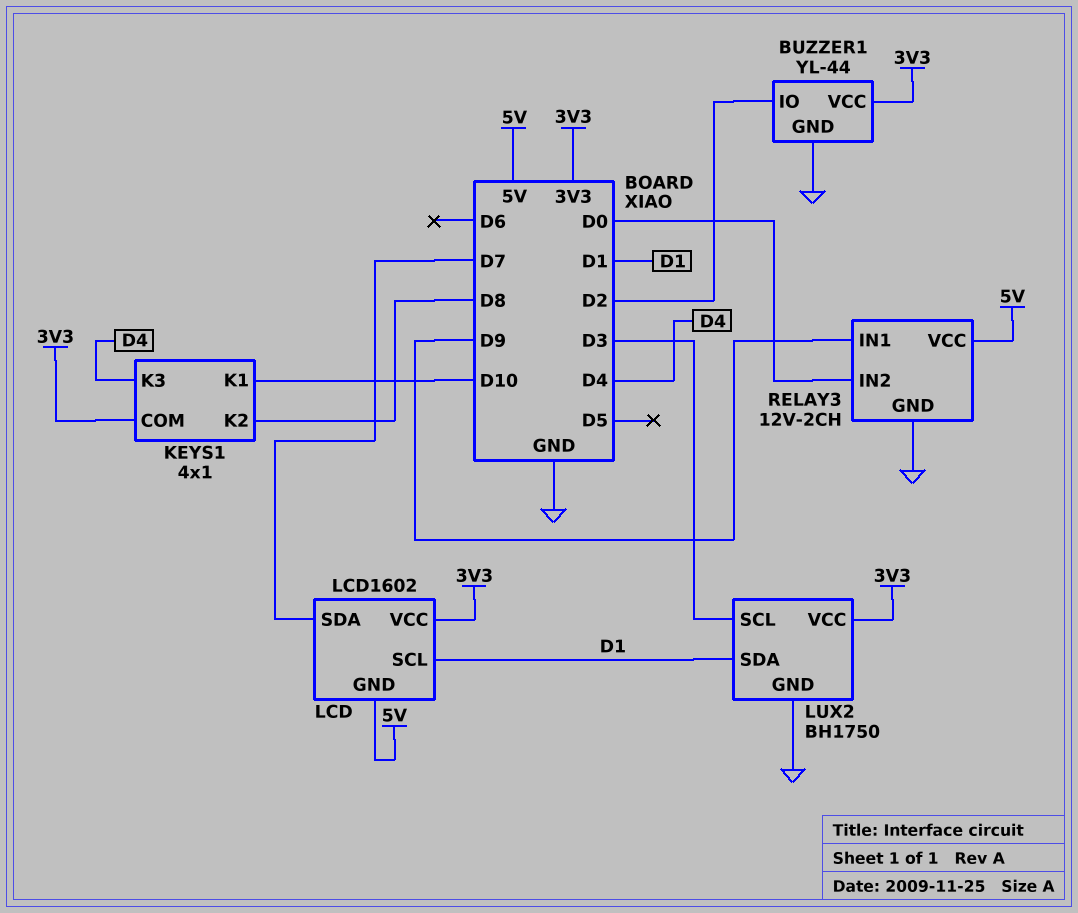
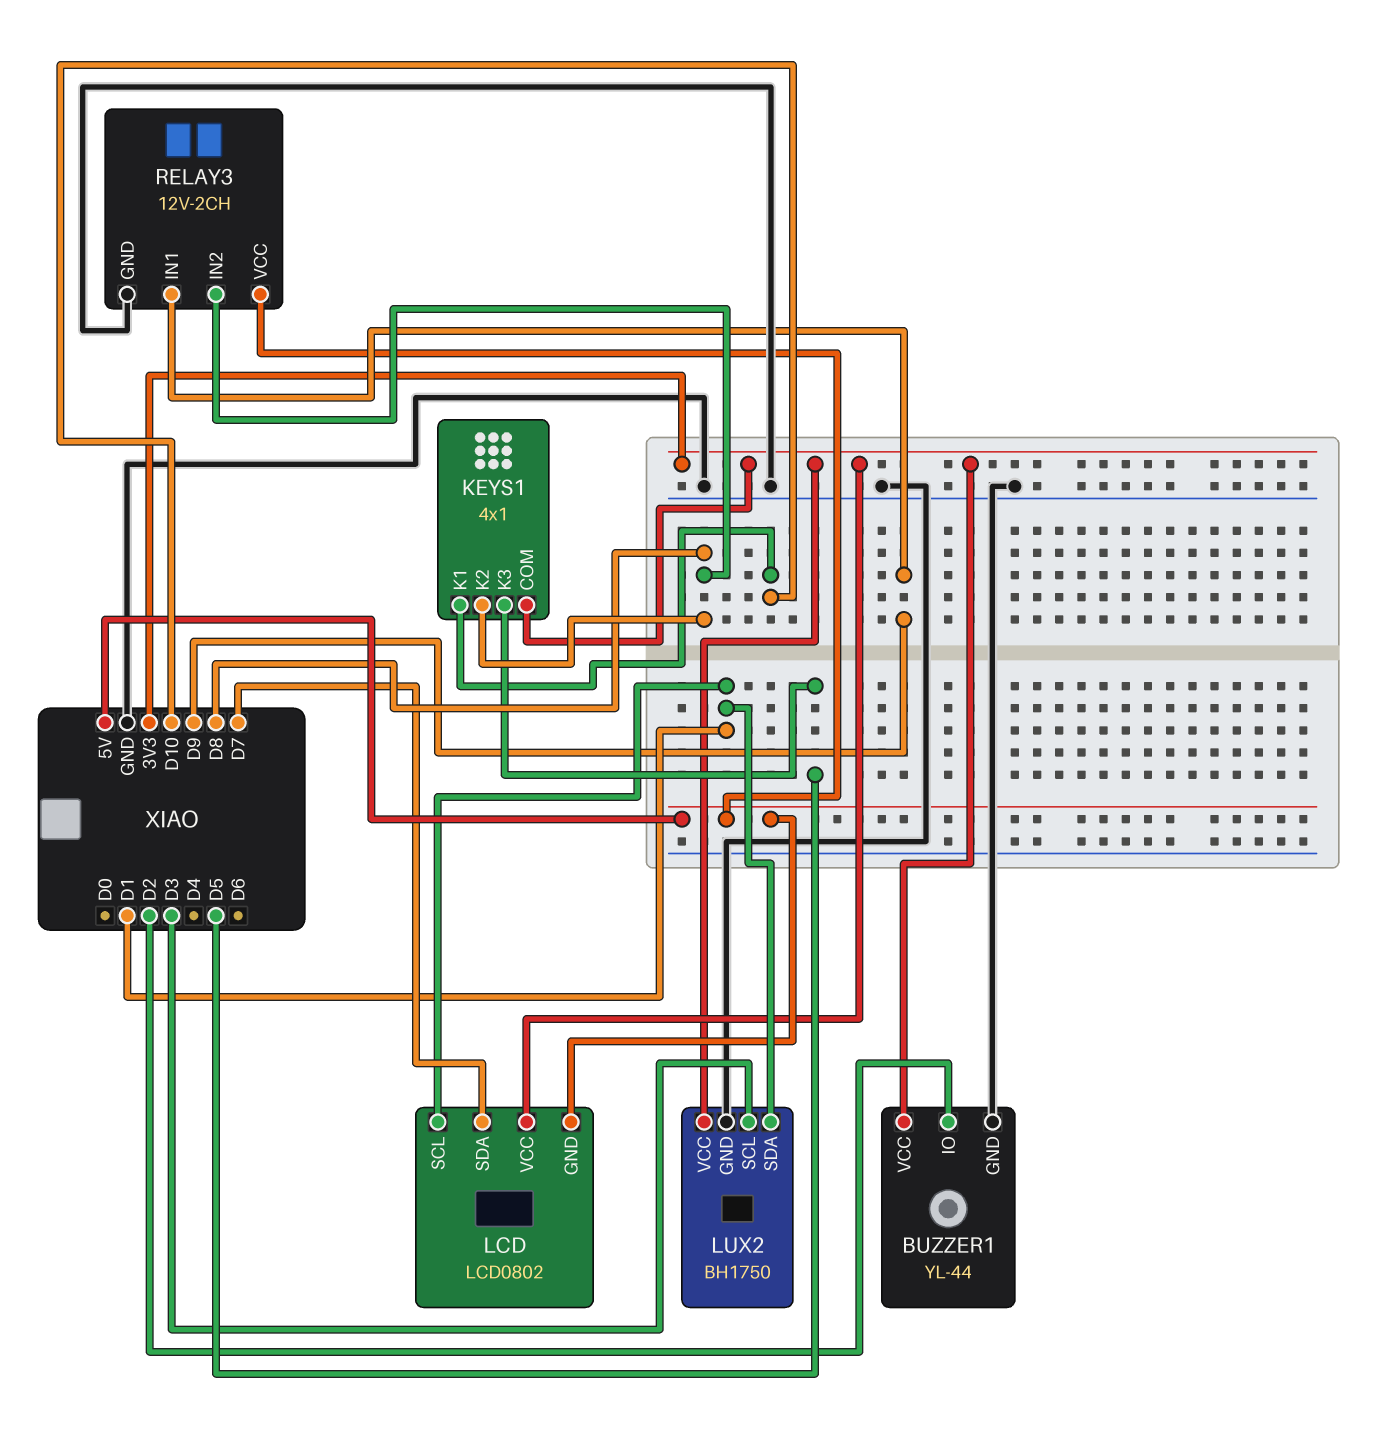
KEYS1 pin K3: D4 -> D5
LCD: LCD1602 -> LCD0802
RELAY3 pin IN2: D0 -> D8

